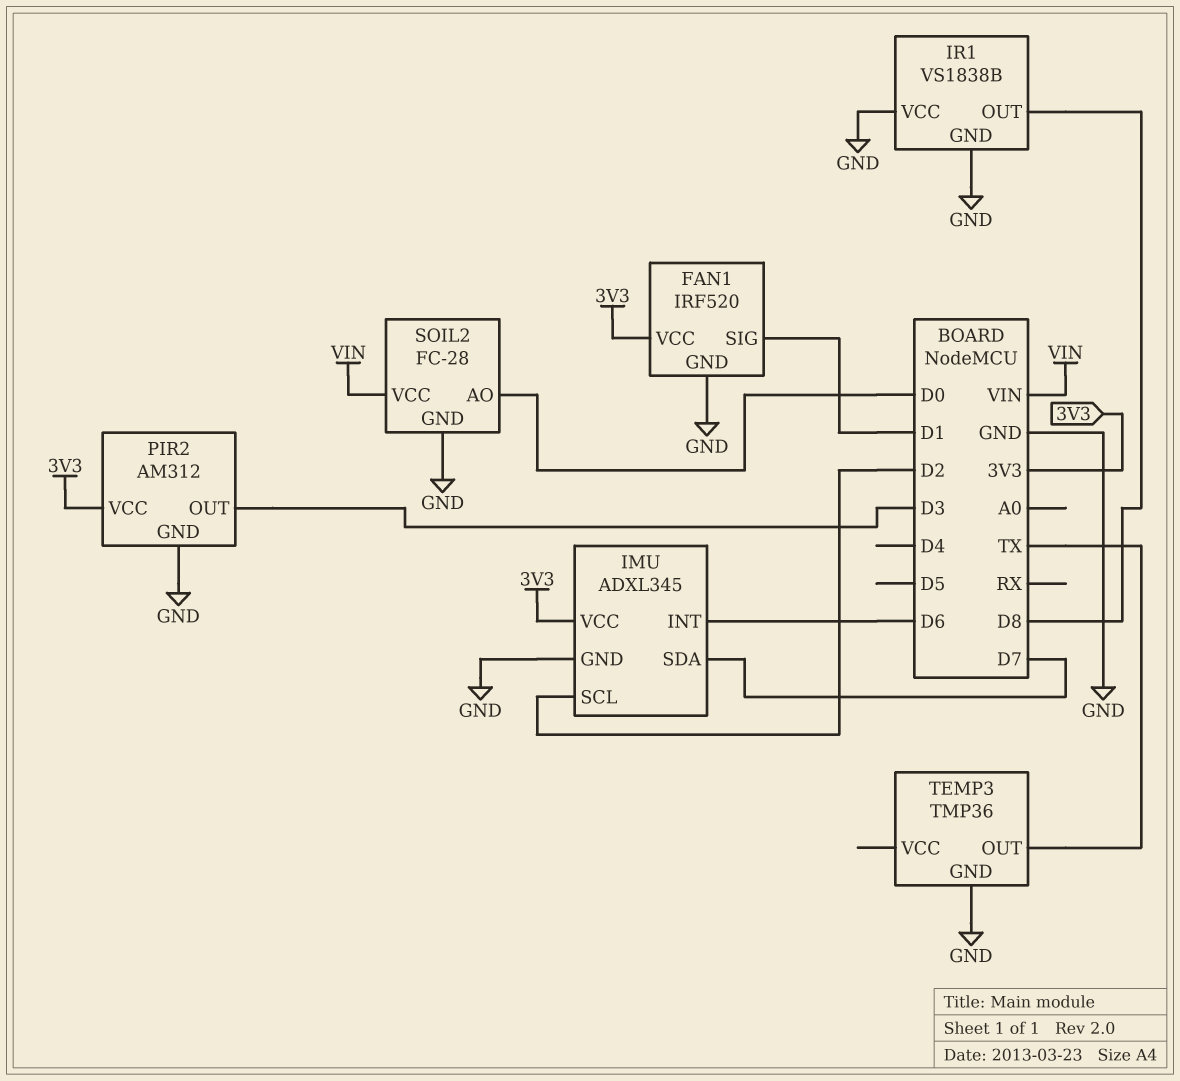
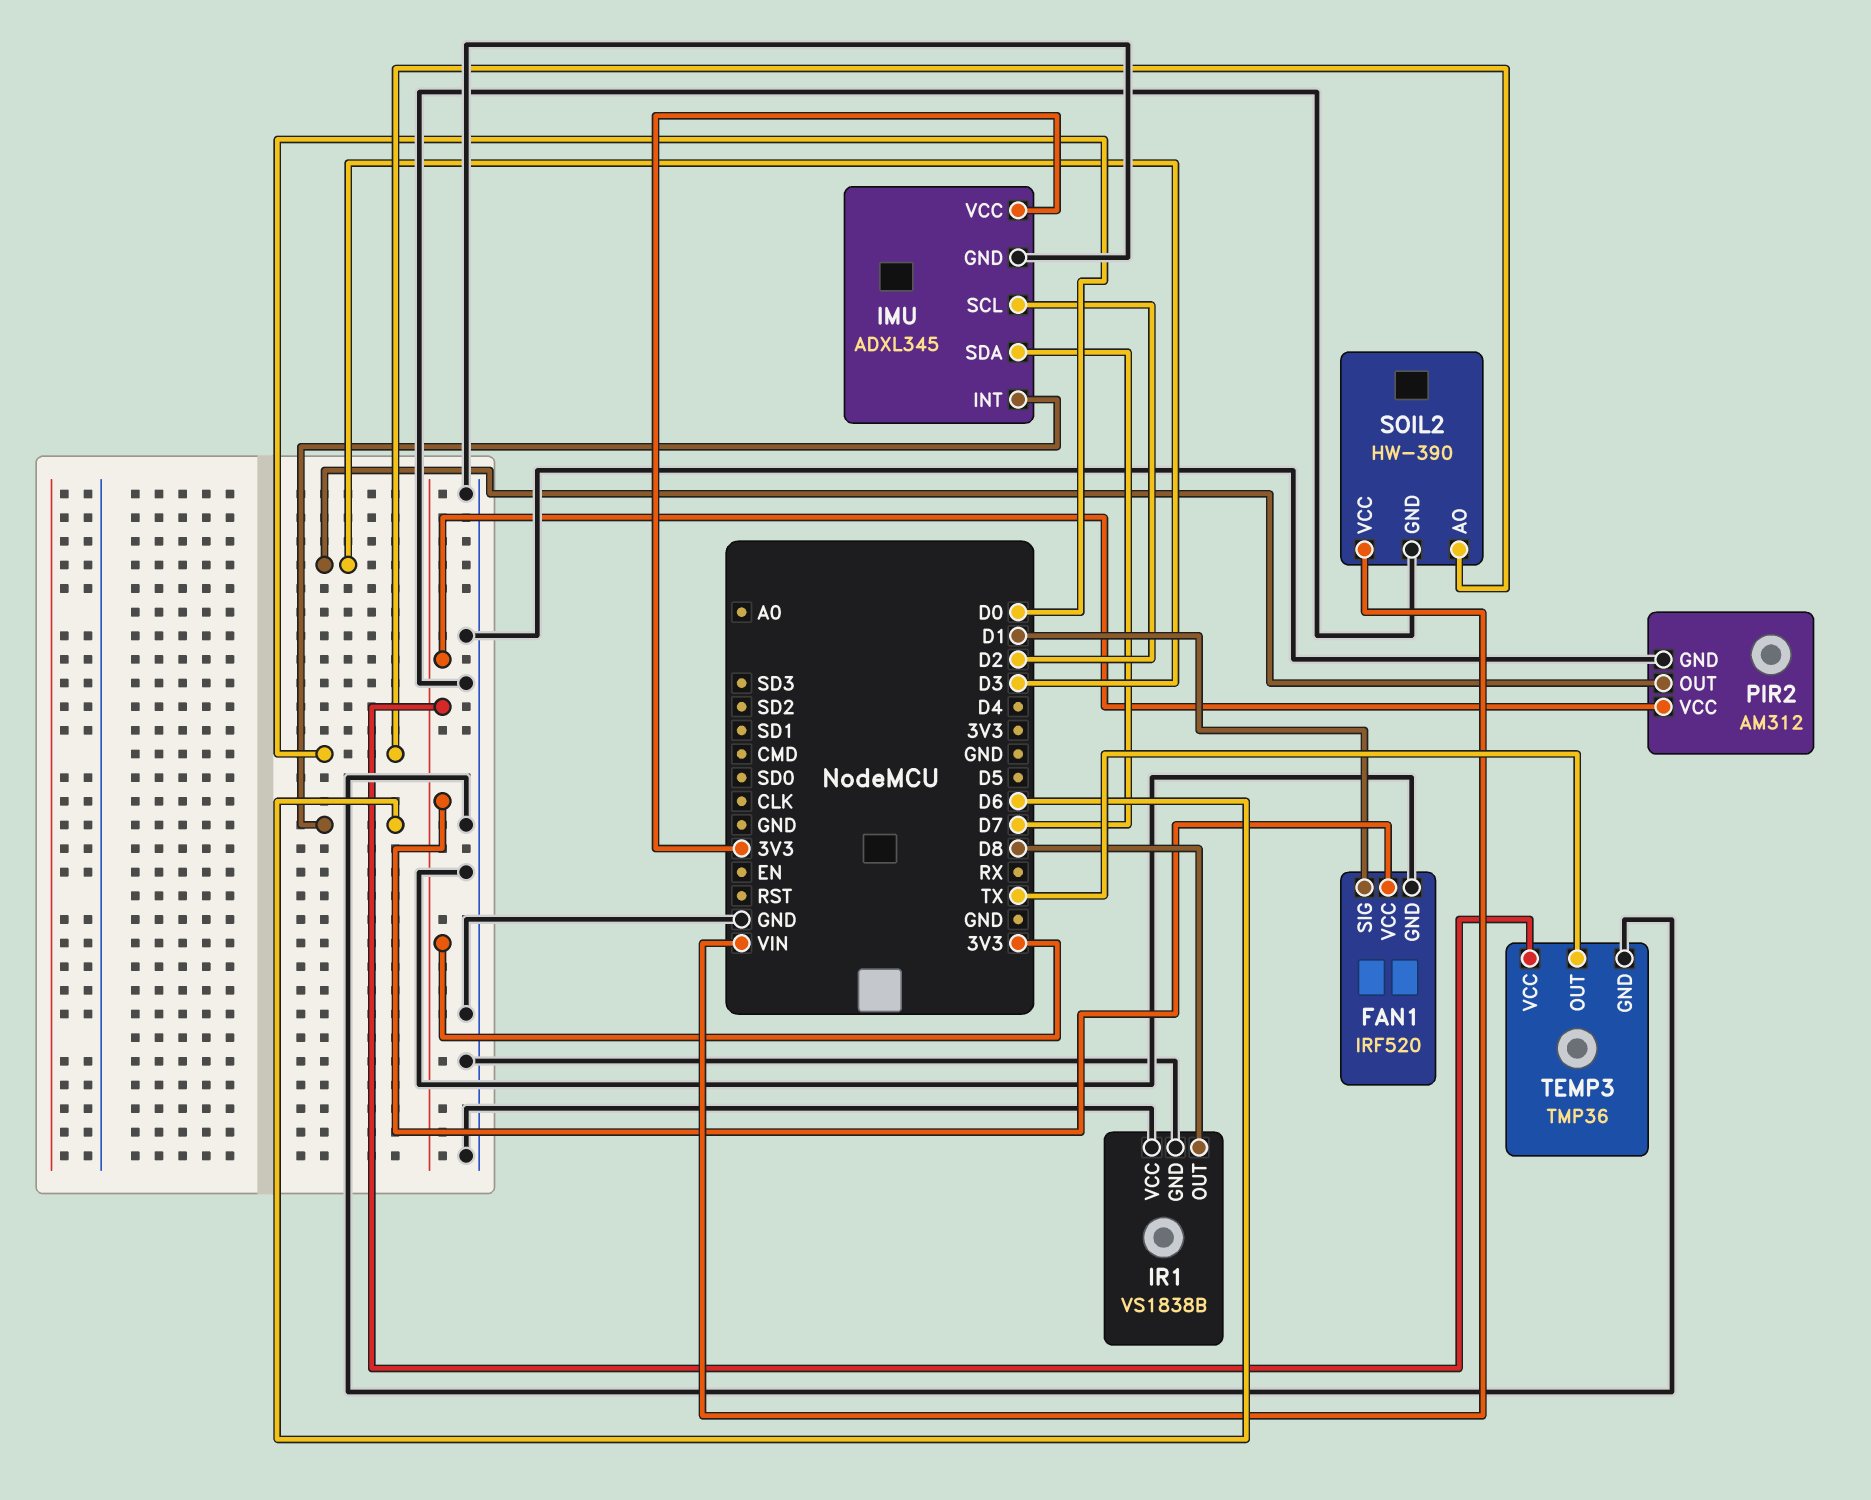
SOIL2: FC-28 -> HW-390
TEMP3 pin VCC: none -> 3V3

